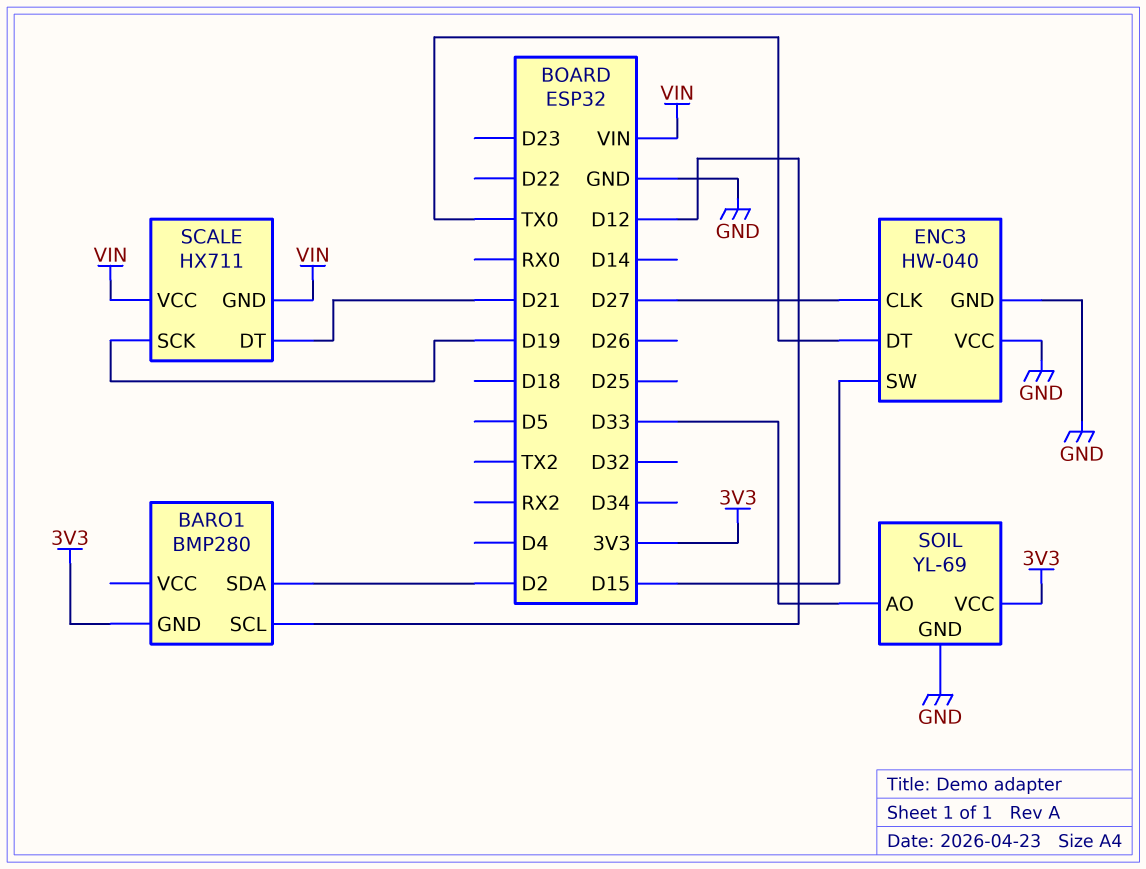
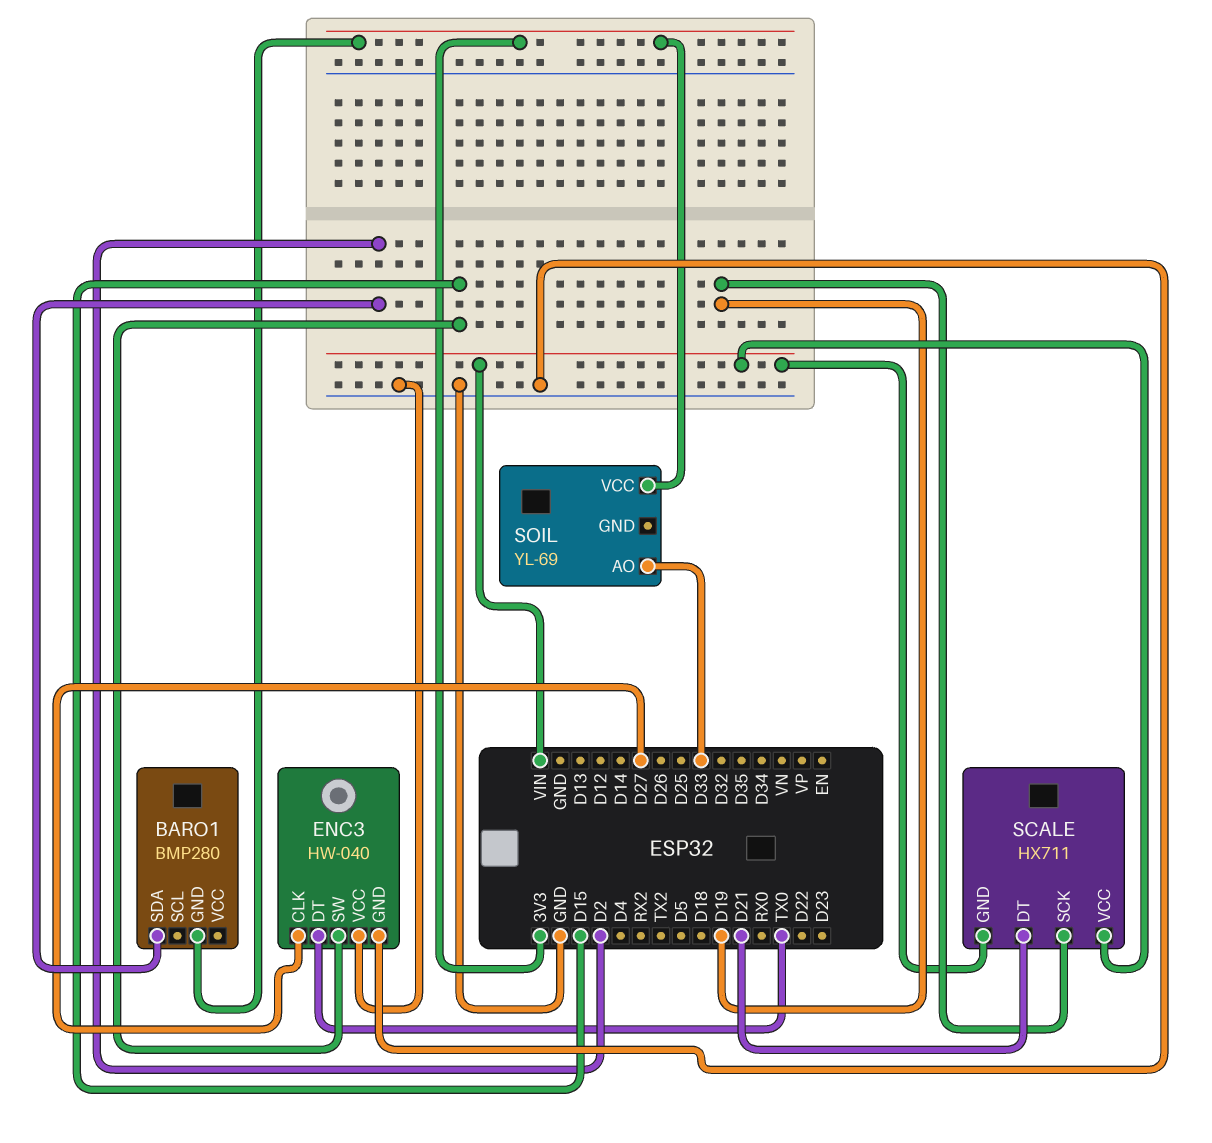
BARO1 pin SCL: D12 -> none
SOIL pin GND: GND -> none

